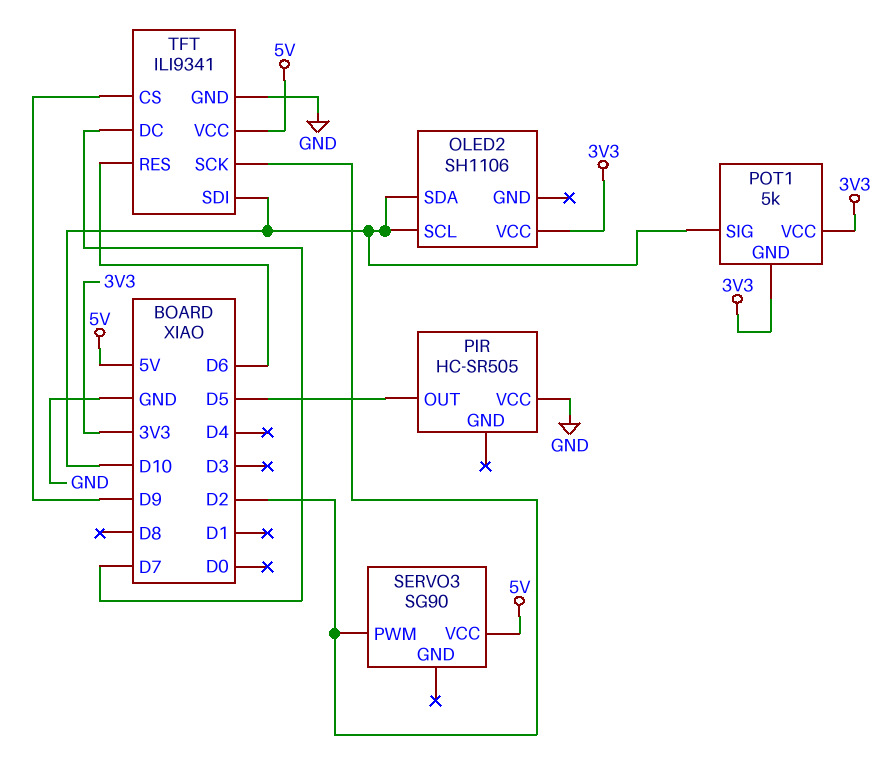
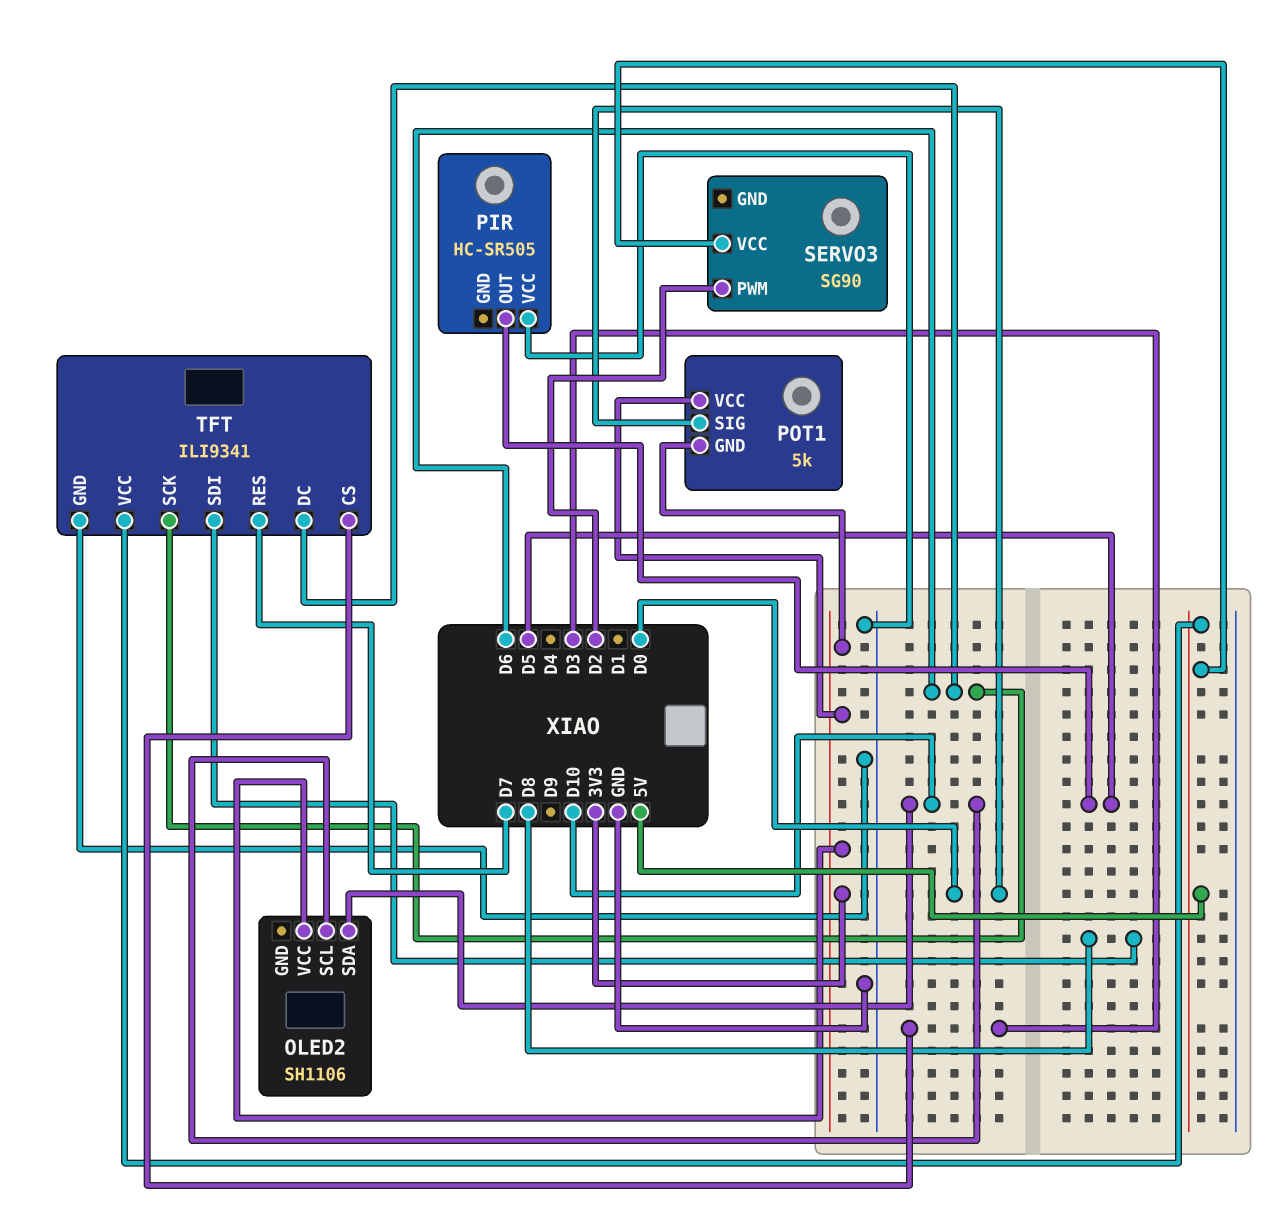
POT1 pin SIG: D10 -> D0
TFT pin CS: D9 -> D3
TFT pin DC: D7 -> D6
TFT pin RES: D6 -> D7
TFT pin SCK: D2 -> D6
TFT pin SDI: D10 -> D8

